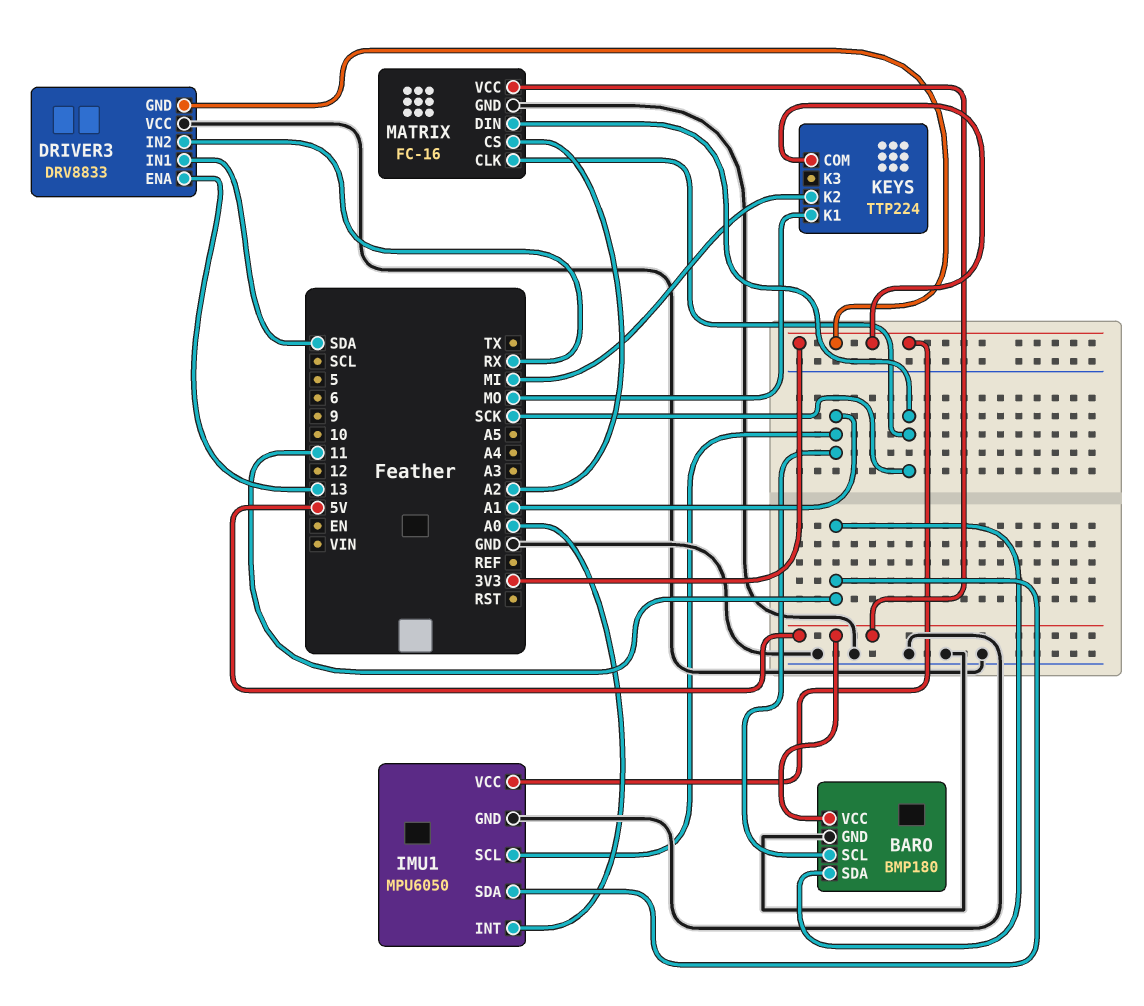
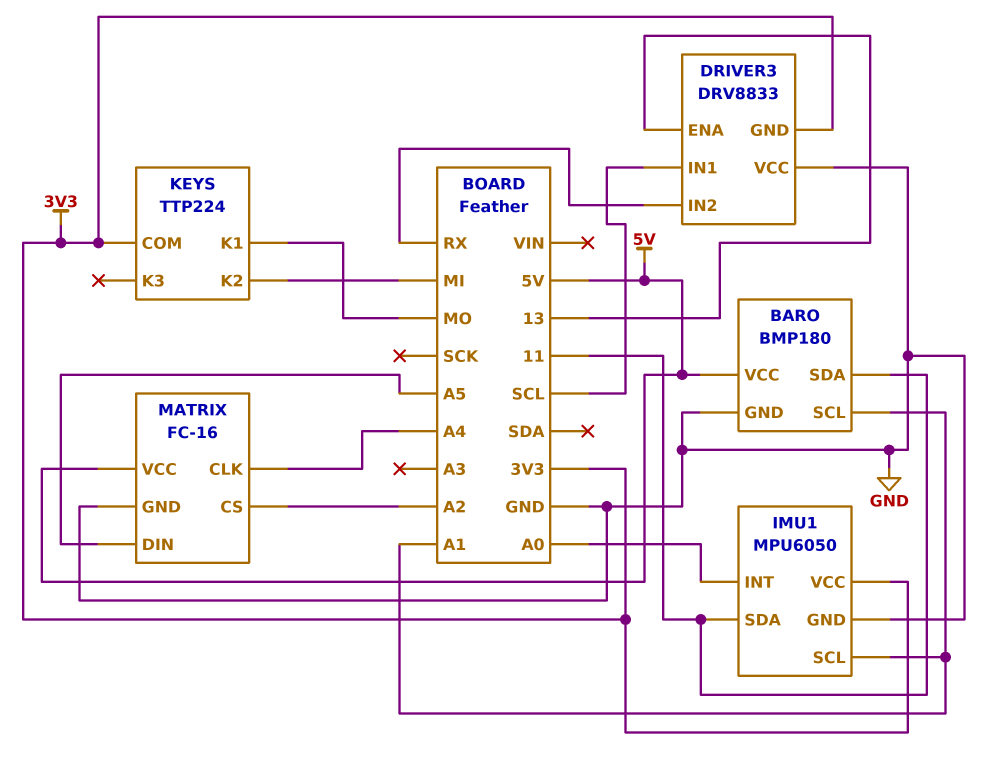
DRIVER3 pin IN1: SDA -> SCL
MATRIX pin CLK: SCK -> A4
MATRIX pin DIN: SCK -> A5

